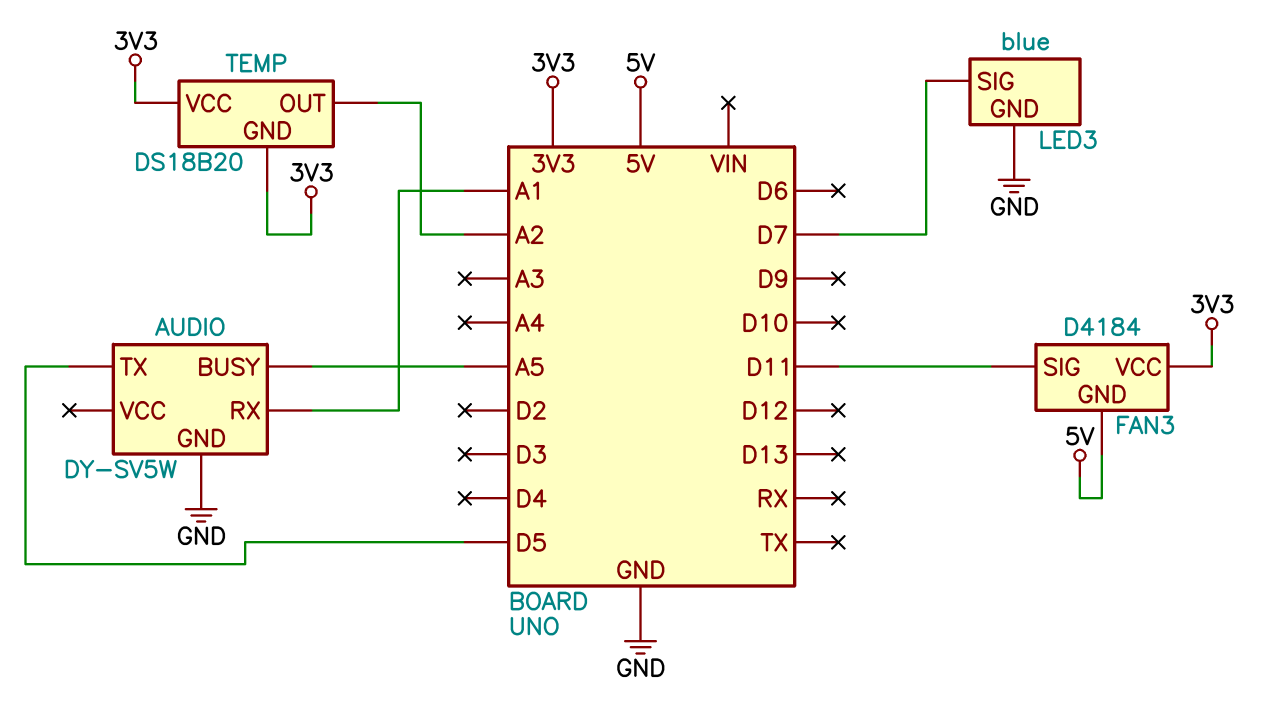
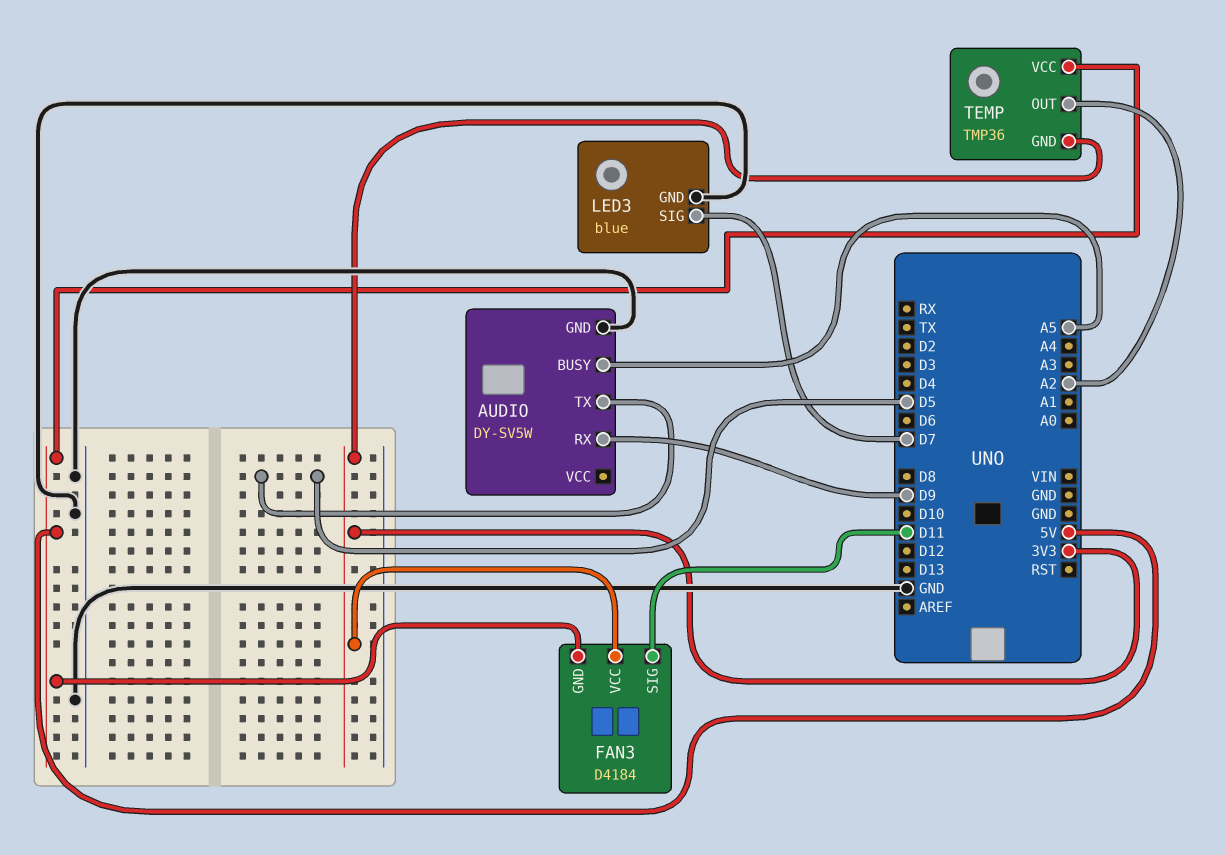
AUDIO pin RX: A1 -> D9
TEMP: DS18B20 -> TMP36
TEMP pin VCC: 3V3 -> 5V

